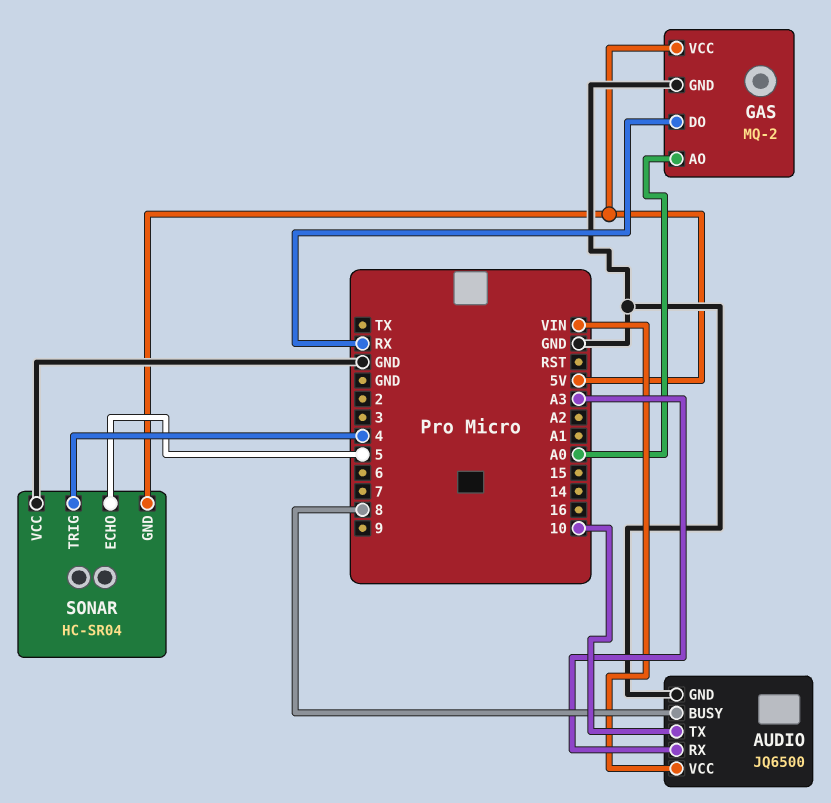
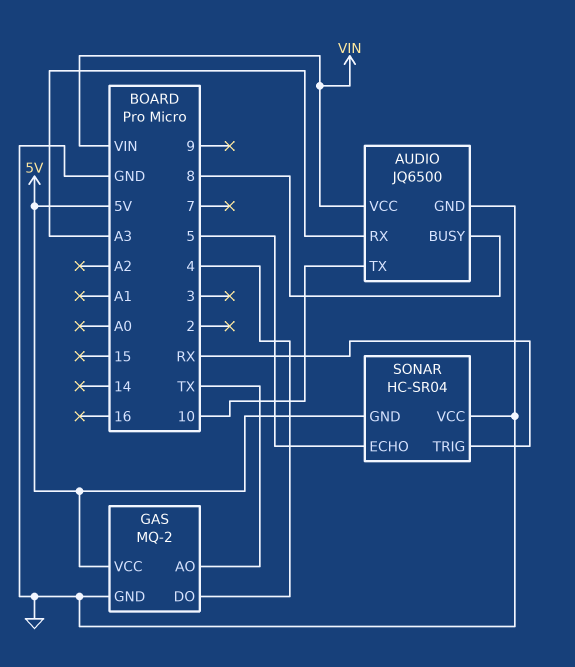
GAS pin AO: A0 -> TX
GAS pin DO: RX -> 4
SONAR pin TRIG: 4 -> RX

